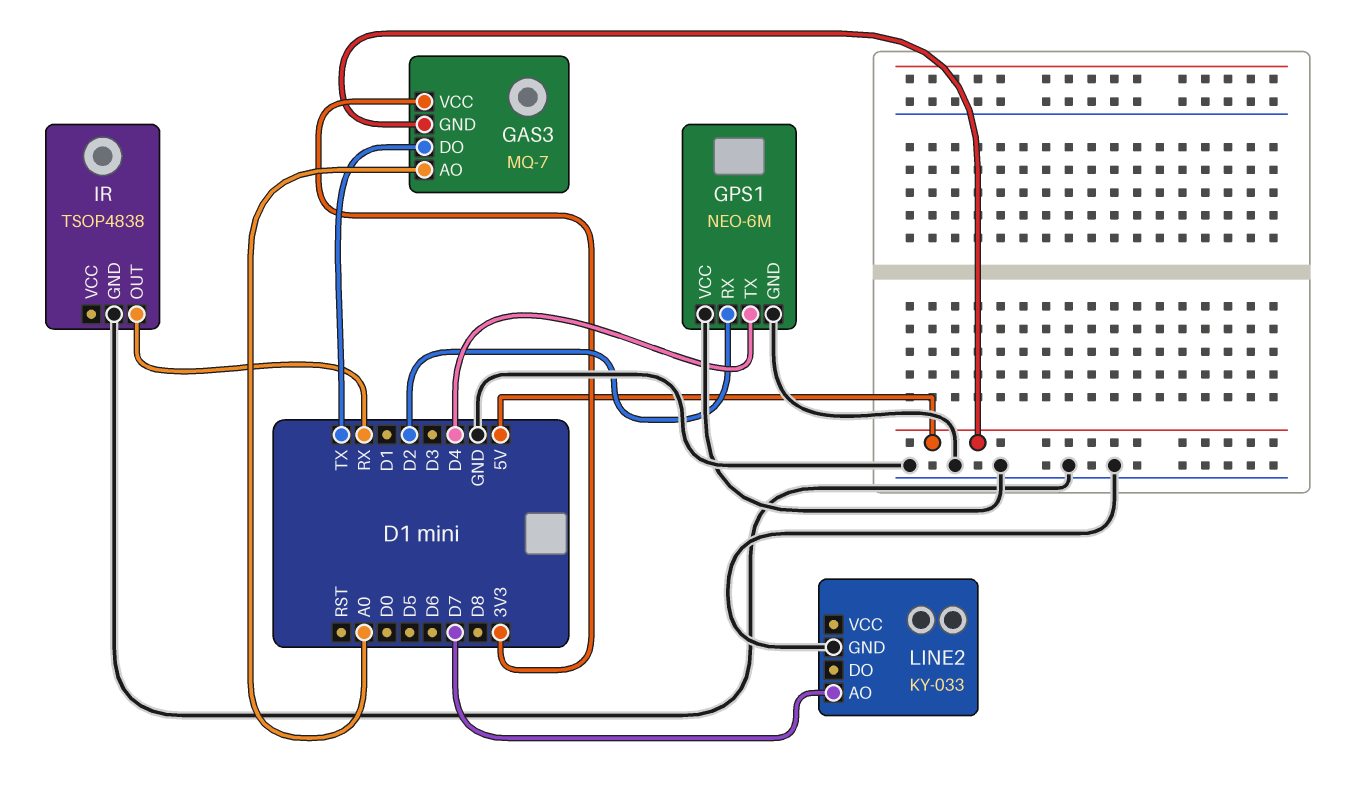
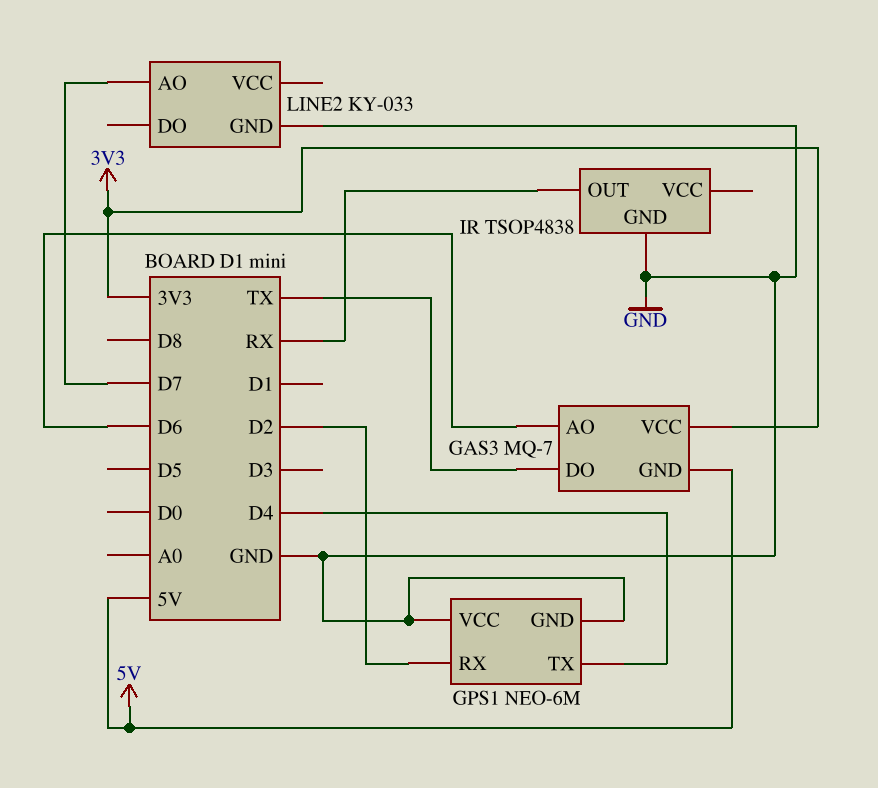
GAS3 pin AO: A0 -> D6

